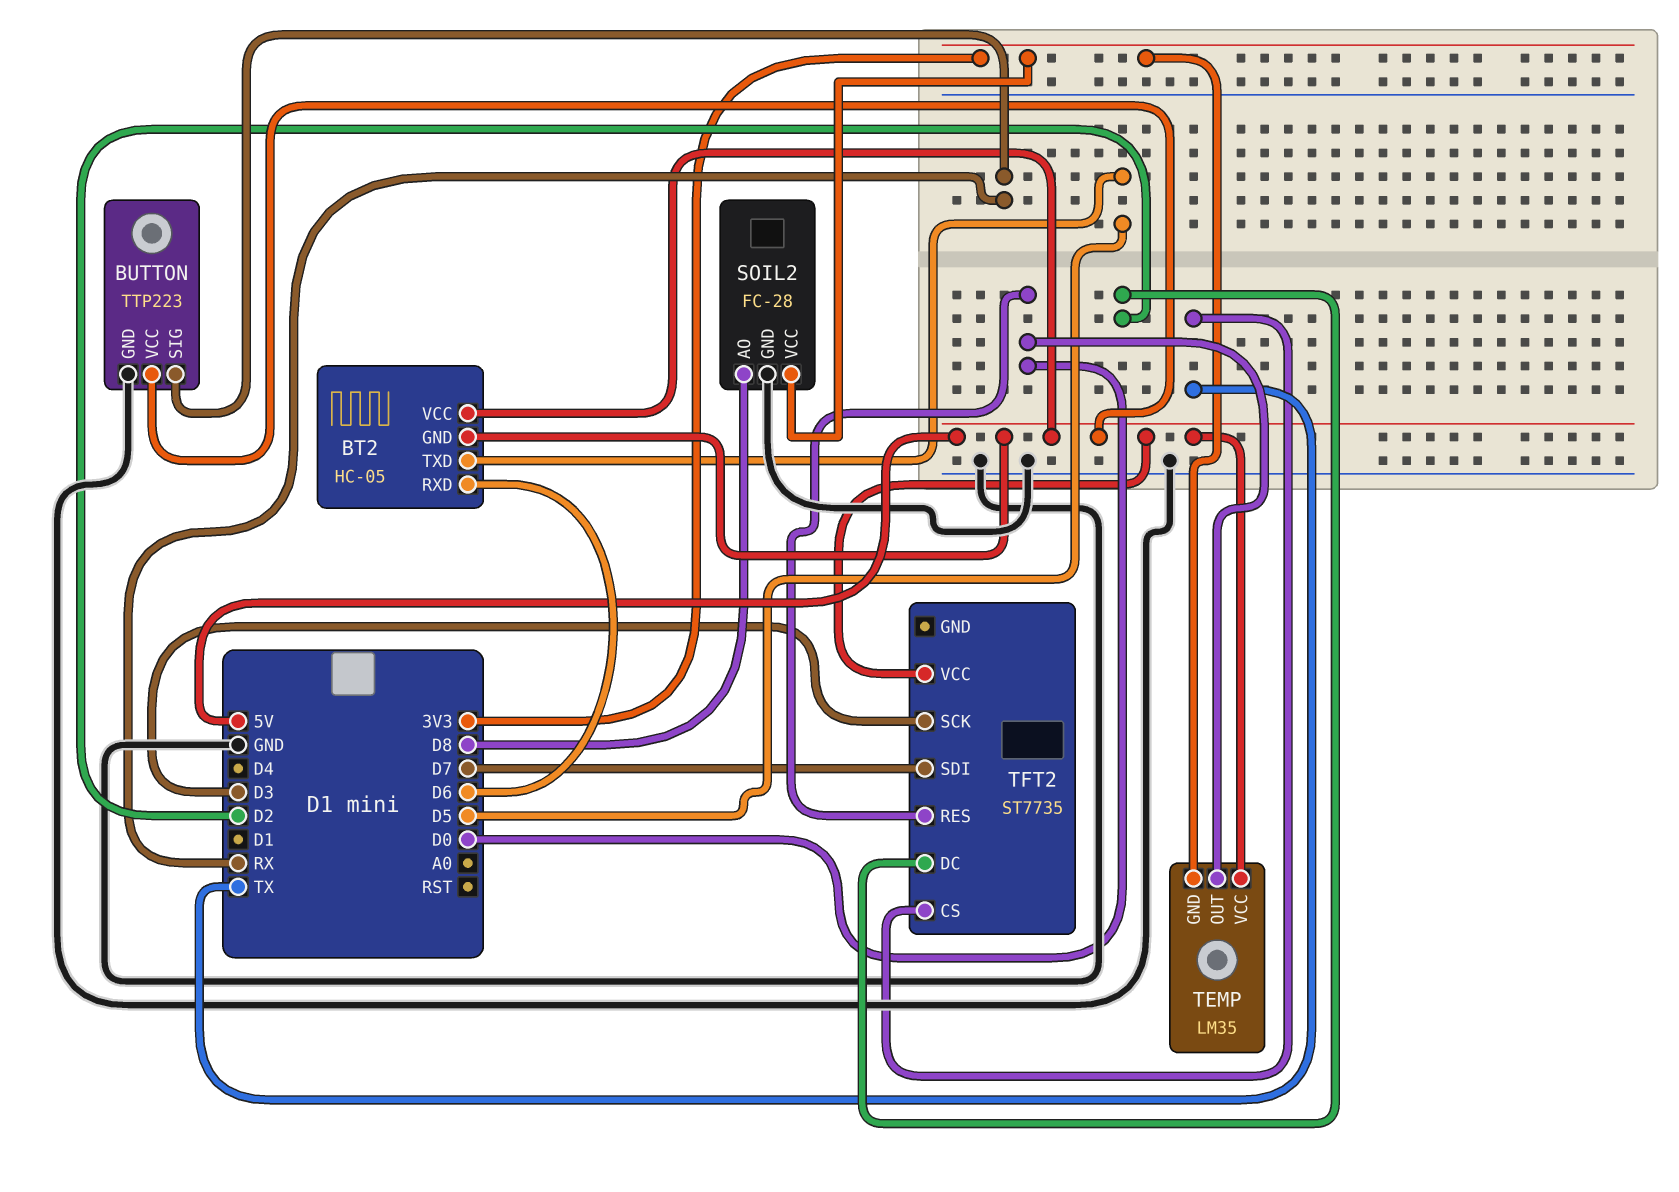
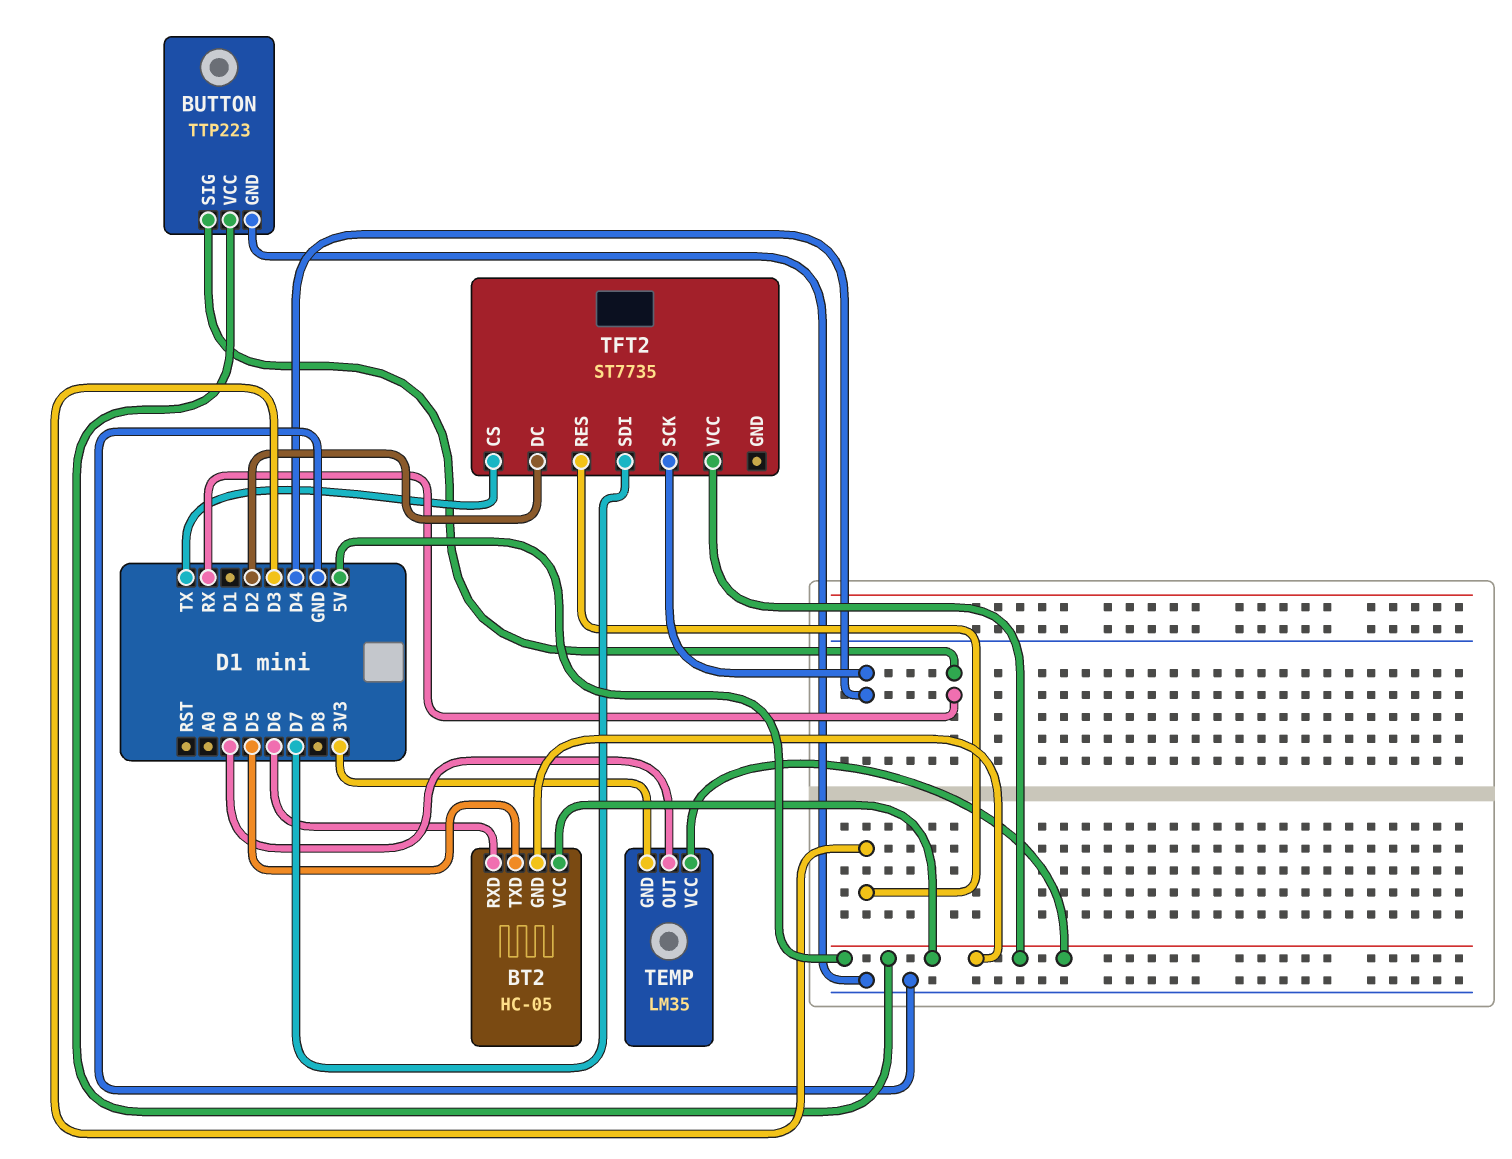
SOIL2: FC-28 -> none
SOIL2 pin AO: D8 -> none
SOIL2 pin GND: GND -> none
SOIL2 pin VCC: 3V3 -> none
TFT2 pin RES: D0 -> D3
TFT2 pin SCK: D3 -> D4

